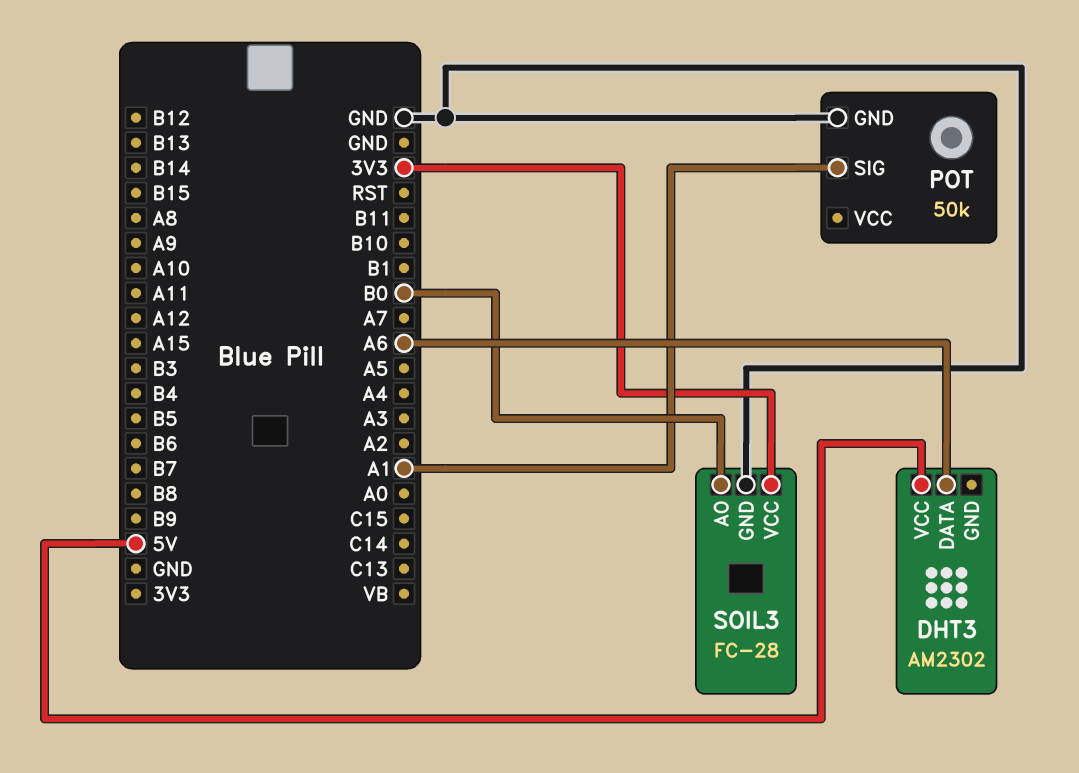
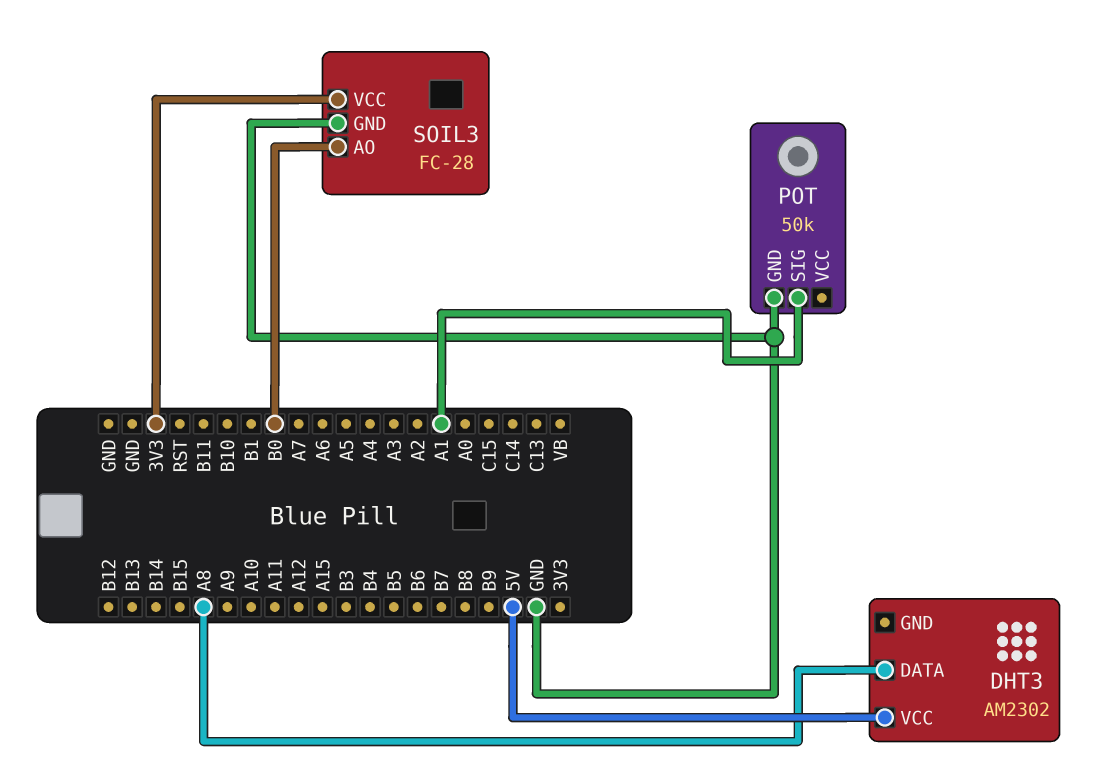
DHT3 pin DATA: A6 -> A8

